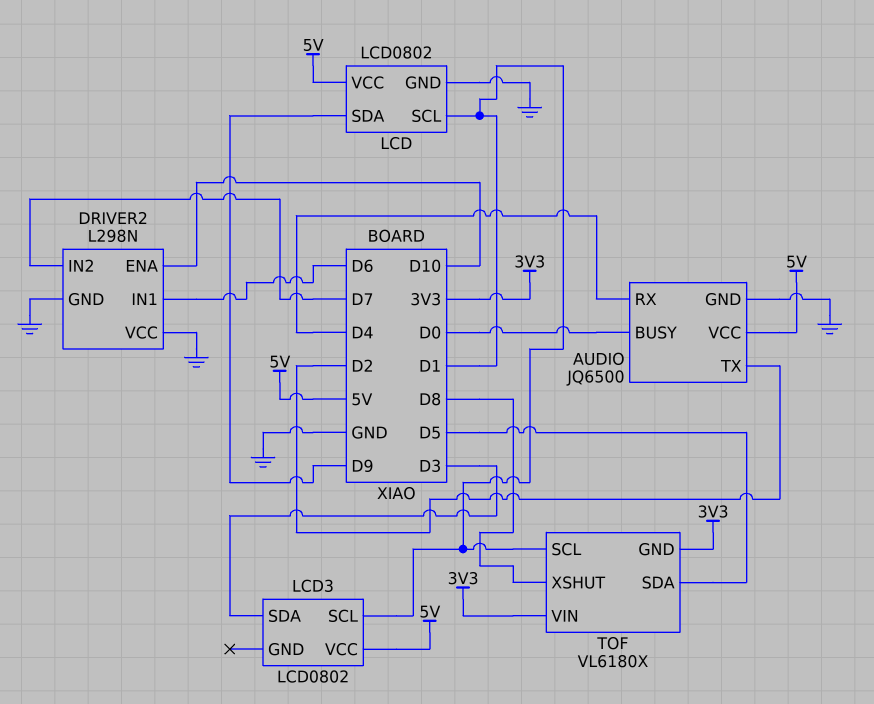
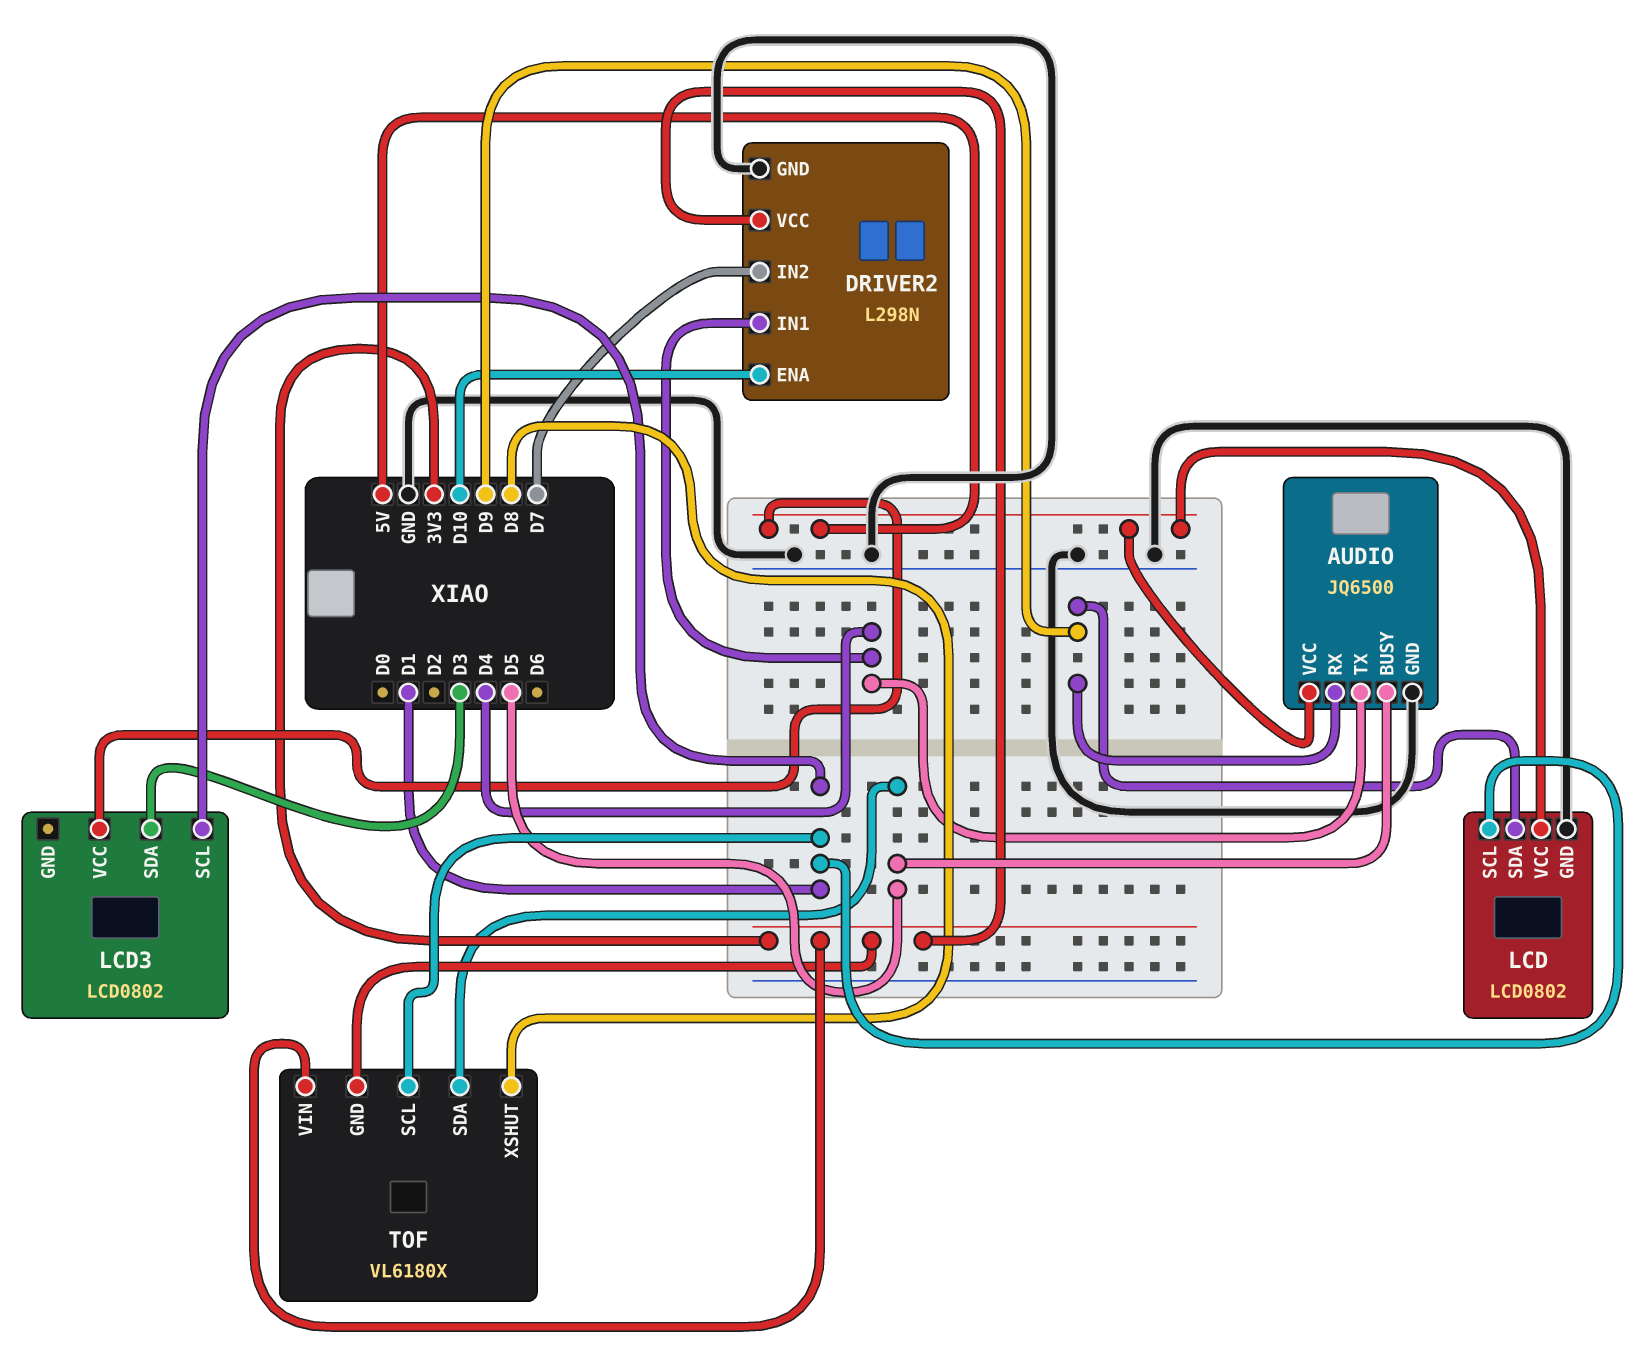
AUDIO pin BUSY: D0 -> D5
AUDIO pin RX: D4 -> D9
AUDIO pin TX: D2 -> D4
DRIVER2 pin IN1: D6 -> D4
DRIVER2 pin VCC: GND -> 3V3

